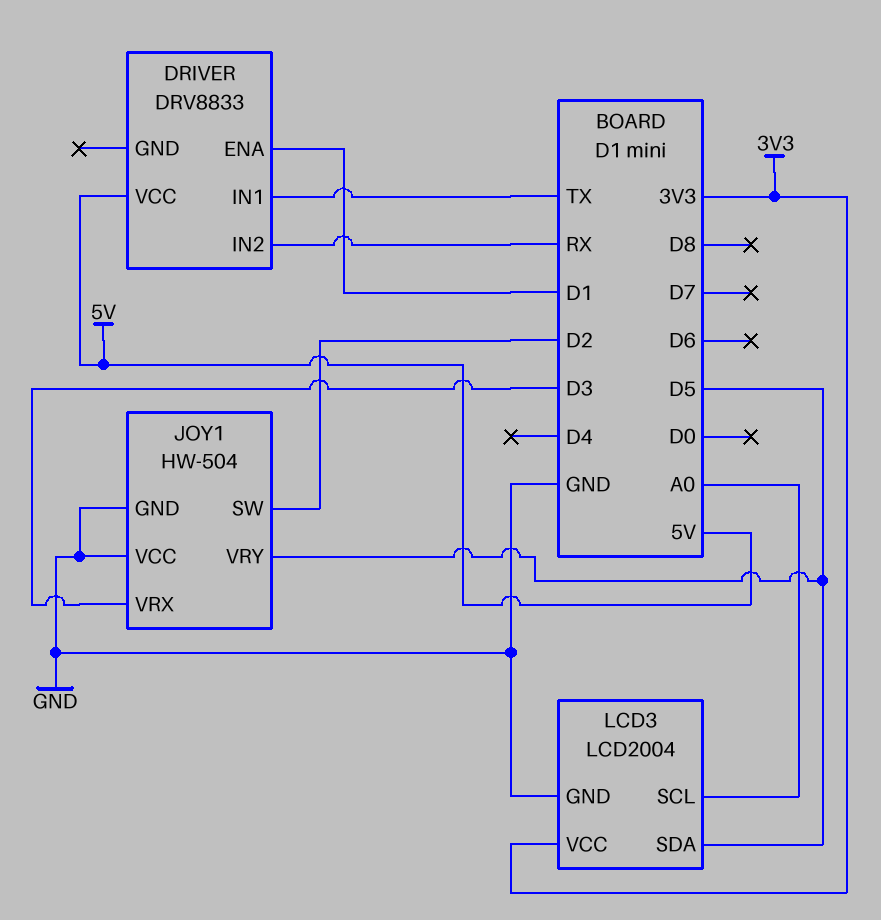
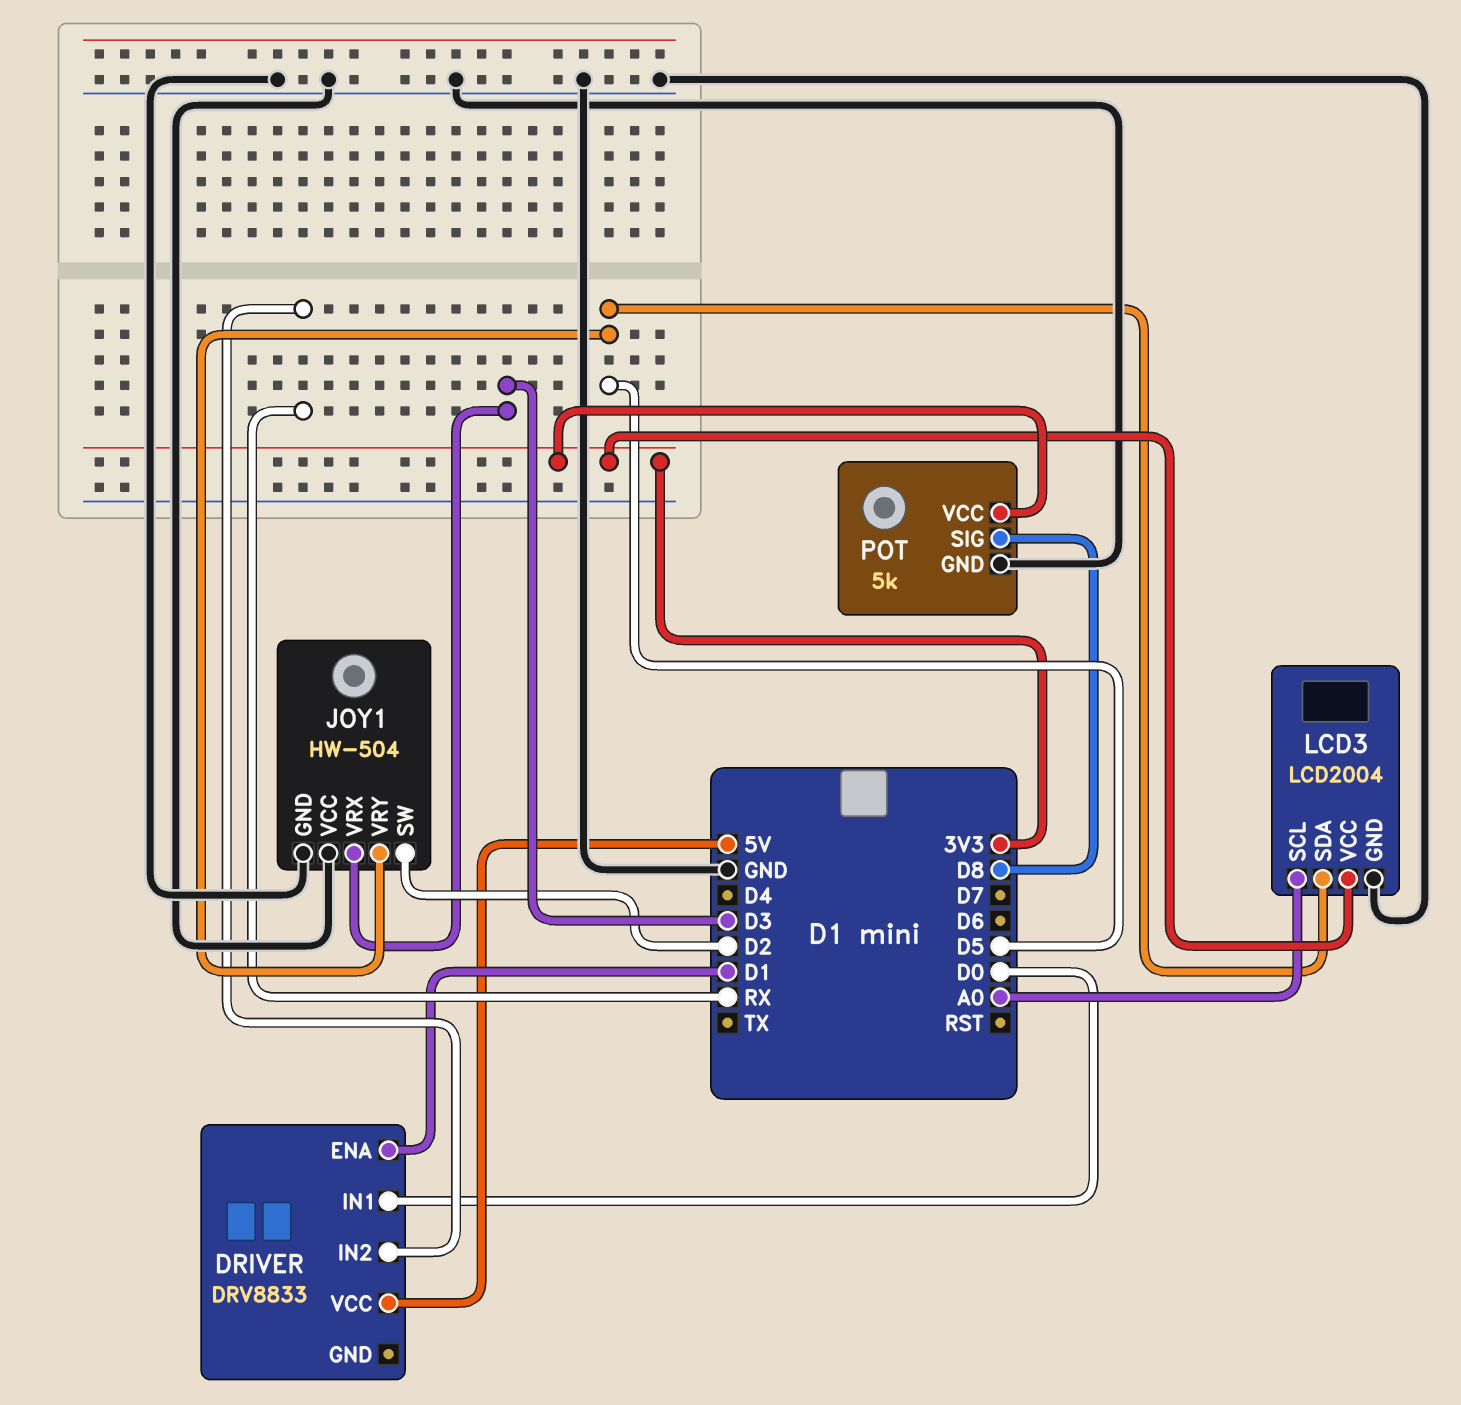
DRIVER pin IN1: TX -> D0
POT: none -> 5k
POT pin GND: none -> GND
POT pin SIG: none -> D8
POT pin VCC: none -> 3V3

